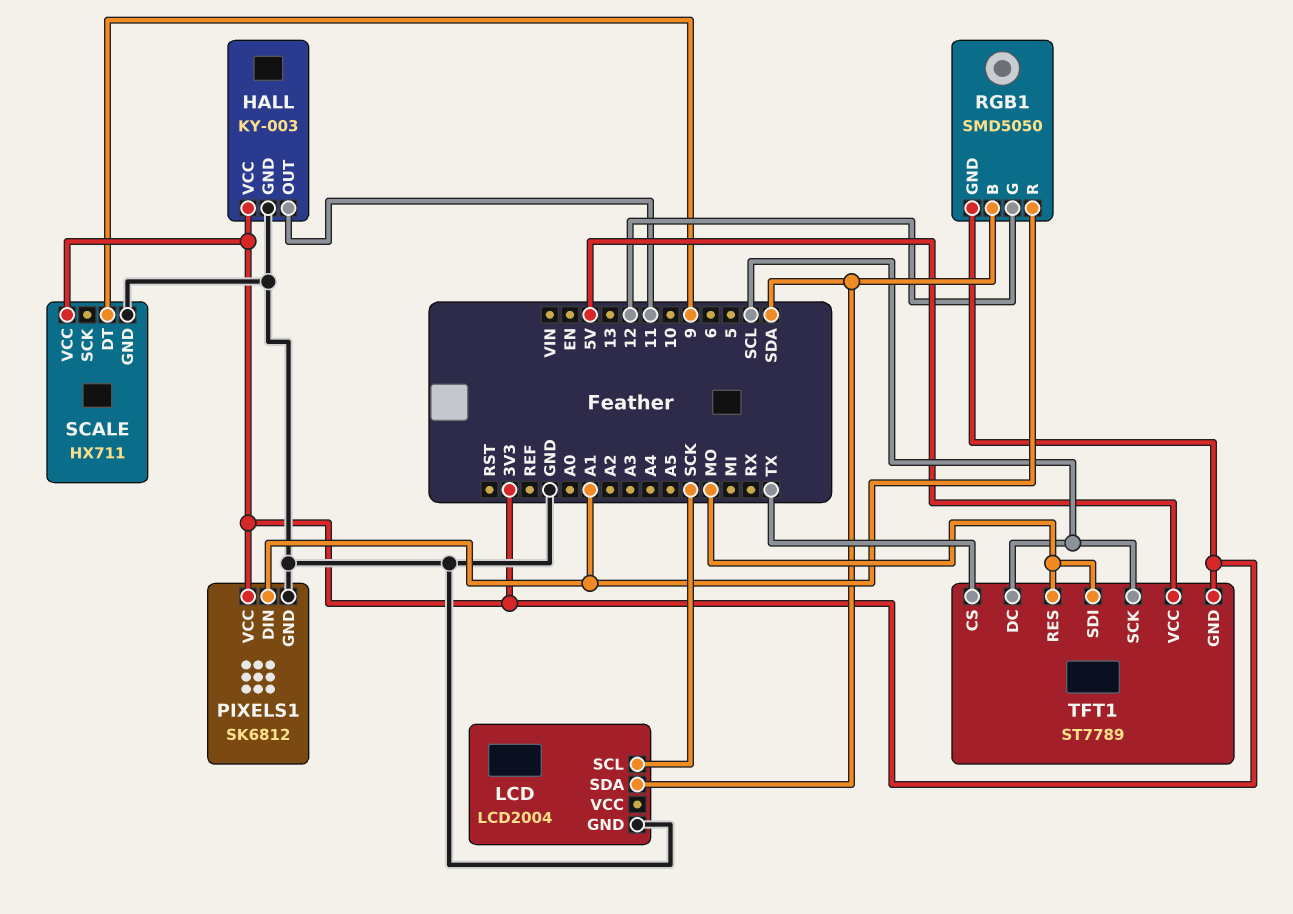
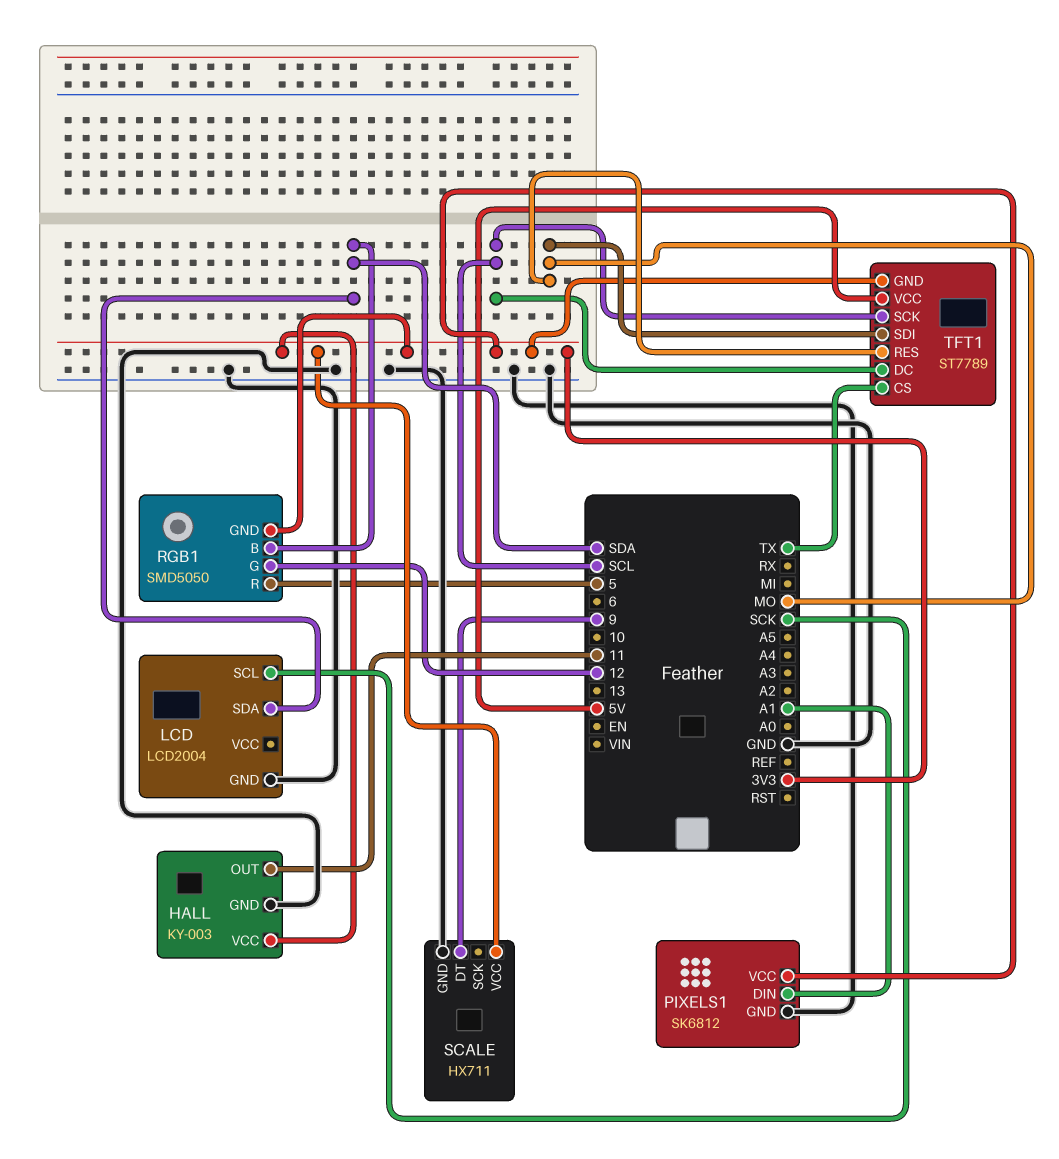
RGB1 pin R: A1 -> 5

